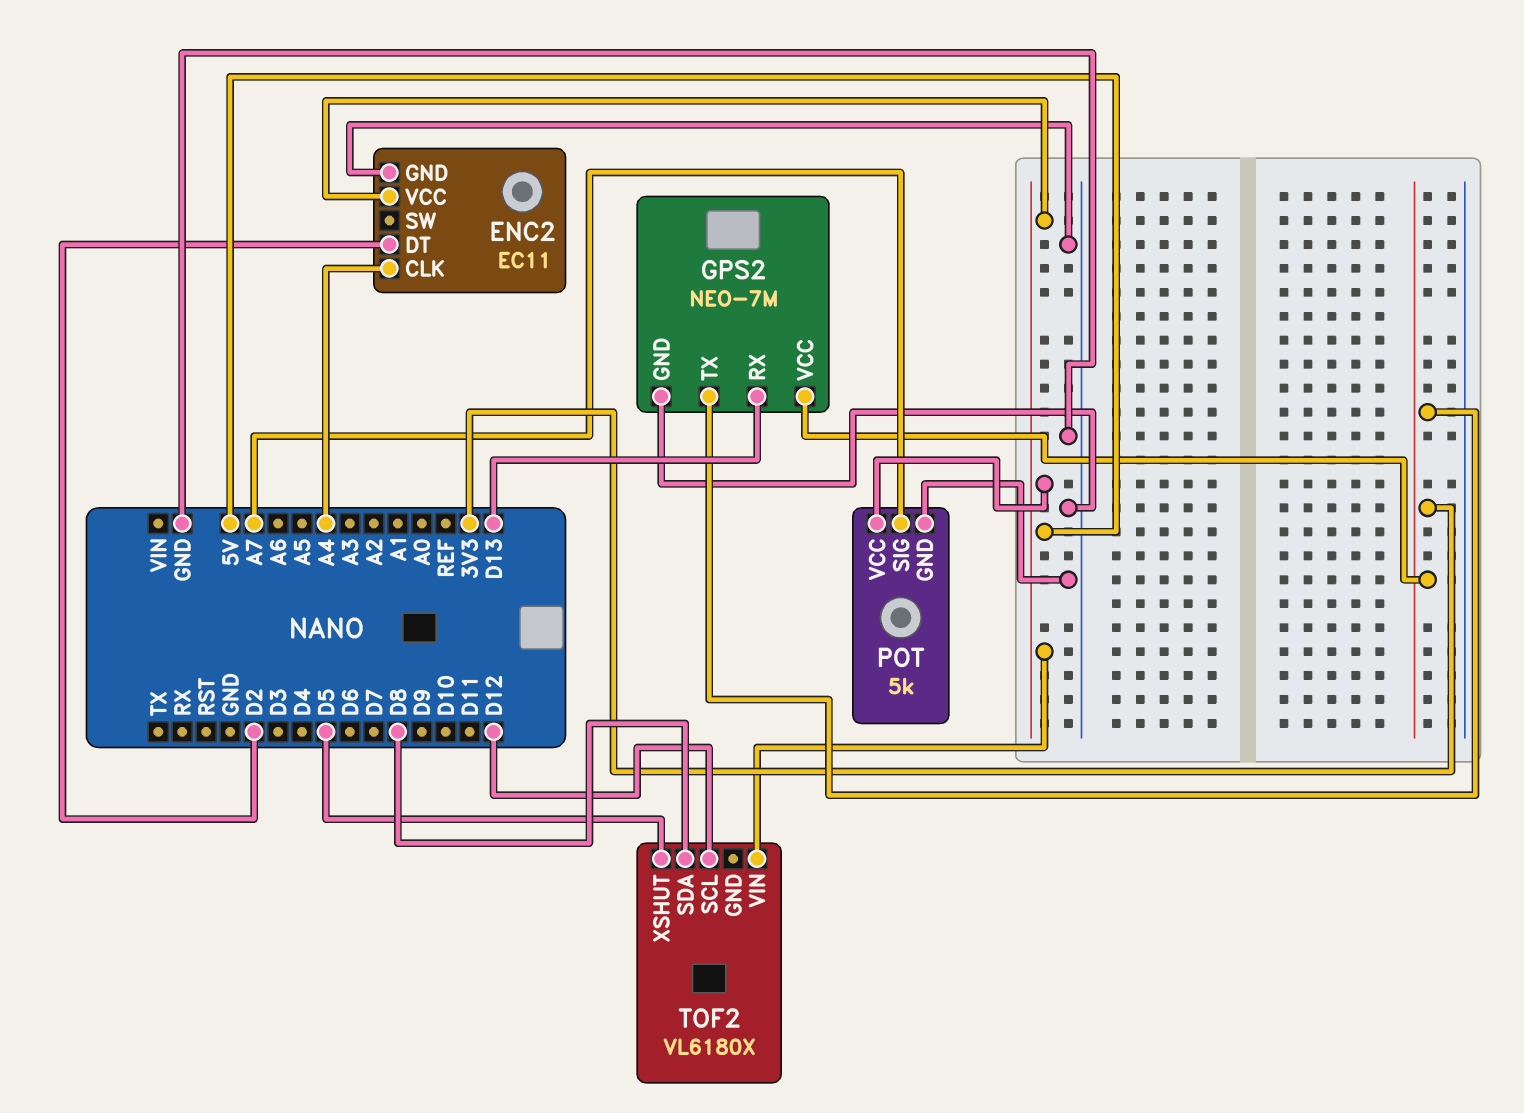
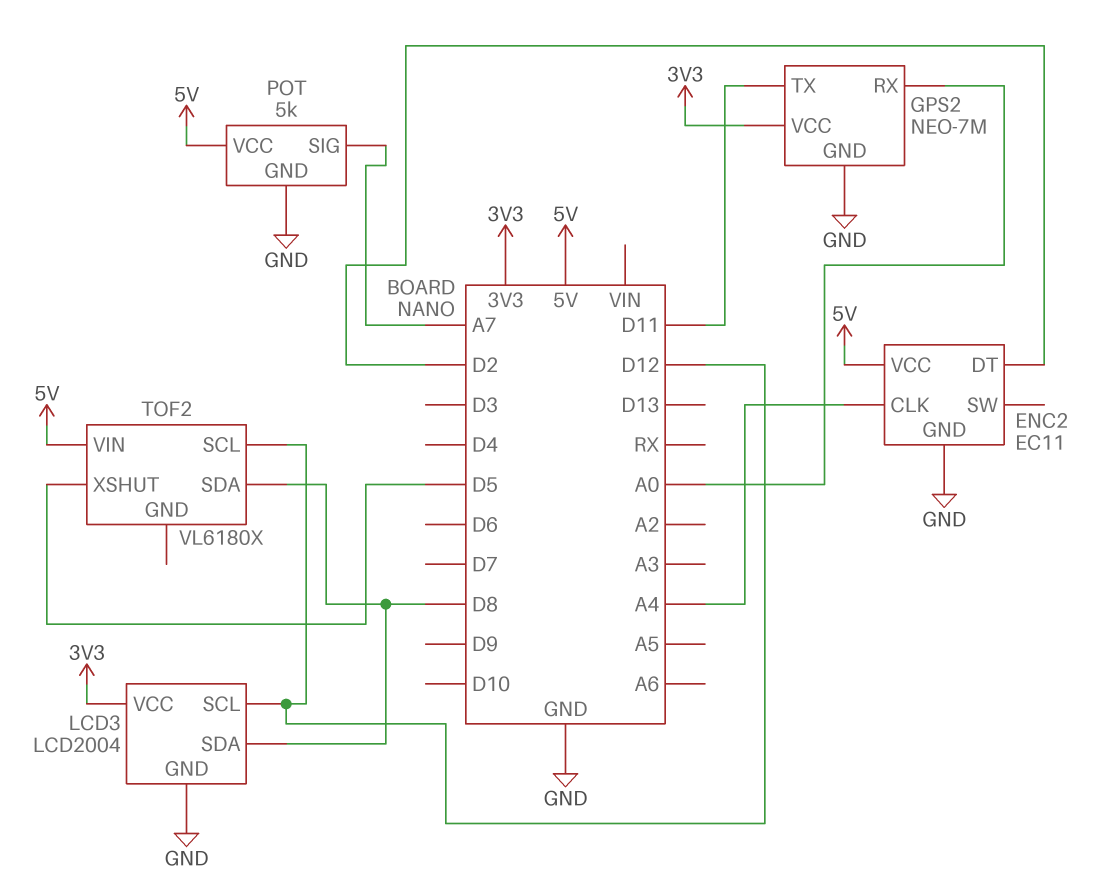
GPS2 pin RX: D13 -> A0
GPS2 pin TX: 3V3 -> D11
LCD3: none -> LCD2004
LCD3 pin GND: none -> GND
LCD3 pin SCL: none -> D12
LCD3 pin SDA: none -> D8
LCD3 pin VCC: none -> 3V3

